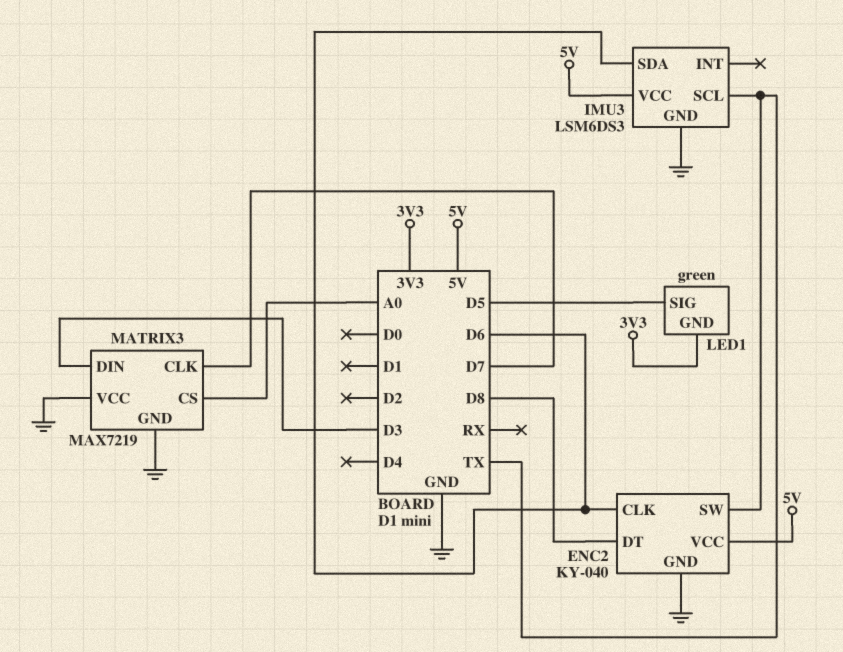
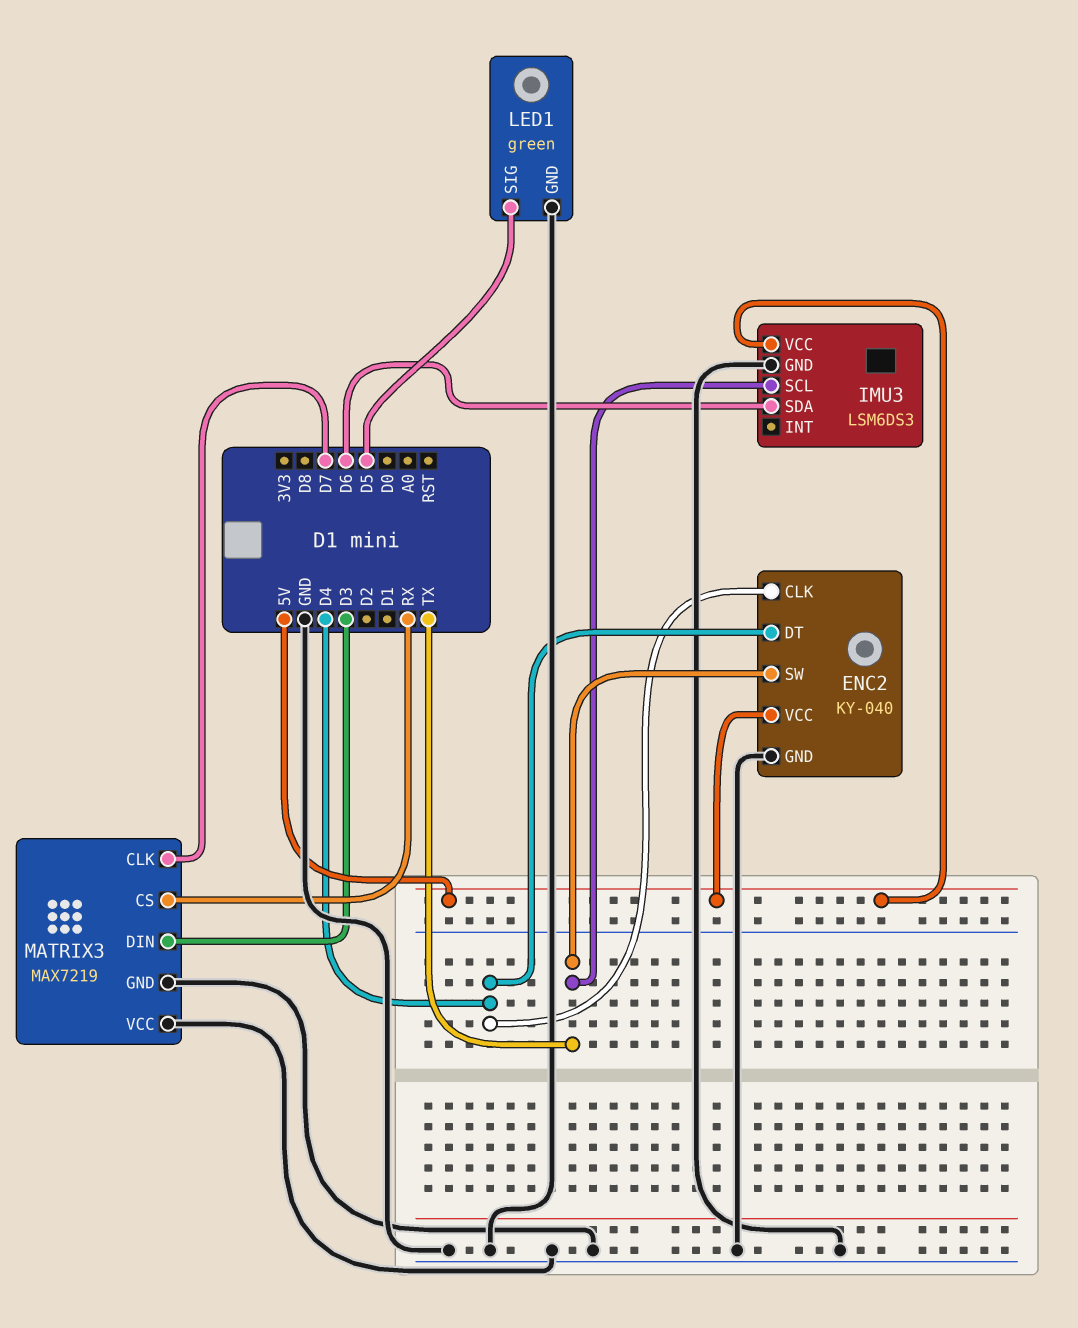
ENC2 pin CLK: D6 -> D4
ENC2 pin DT: D8 -> D4
LED1 pin GND: 3V3 -> GND
MATRIX3 pin CS: A0 -> RX

